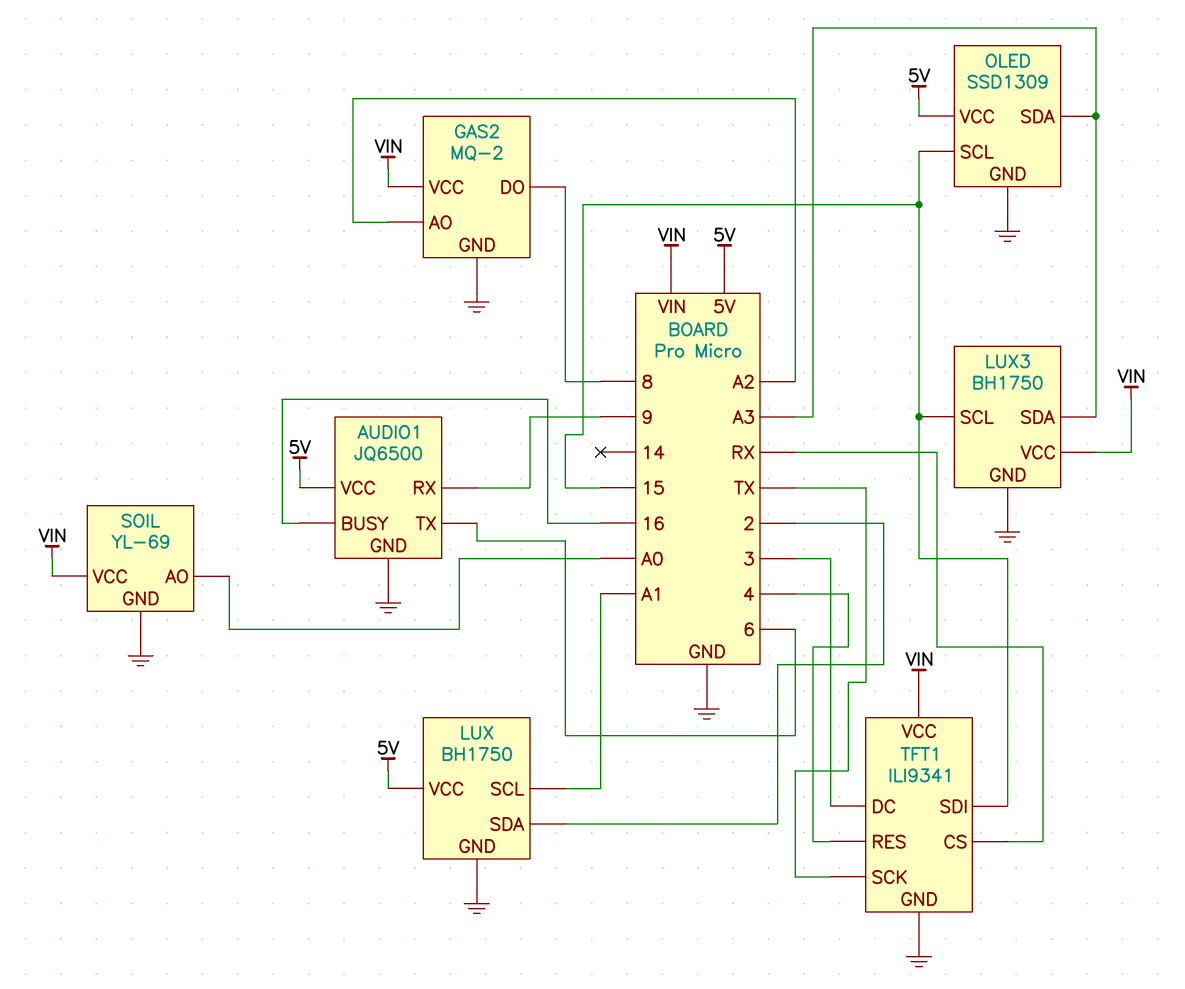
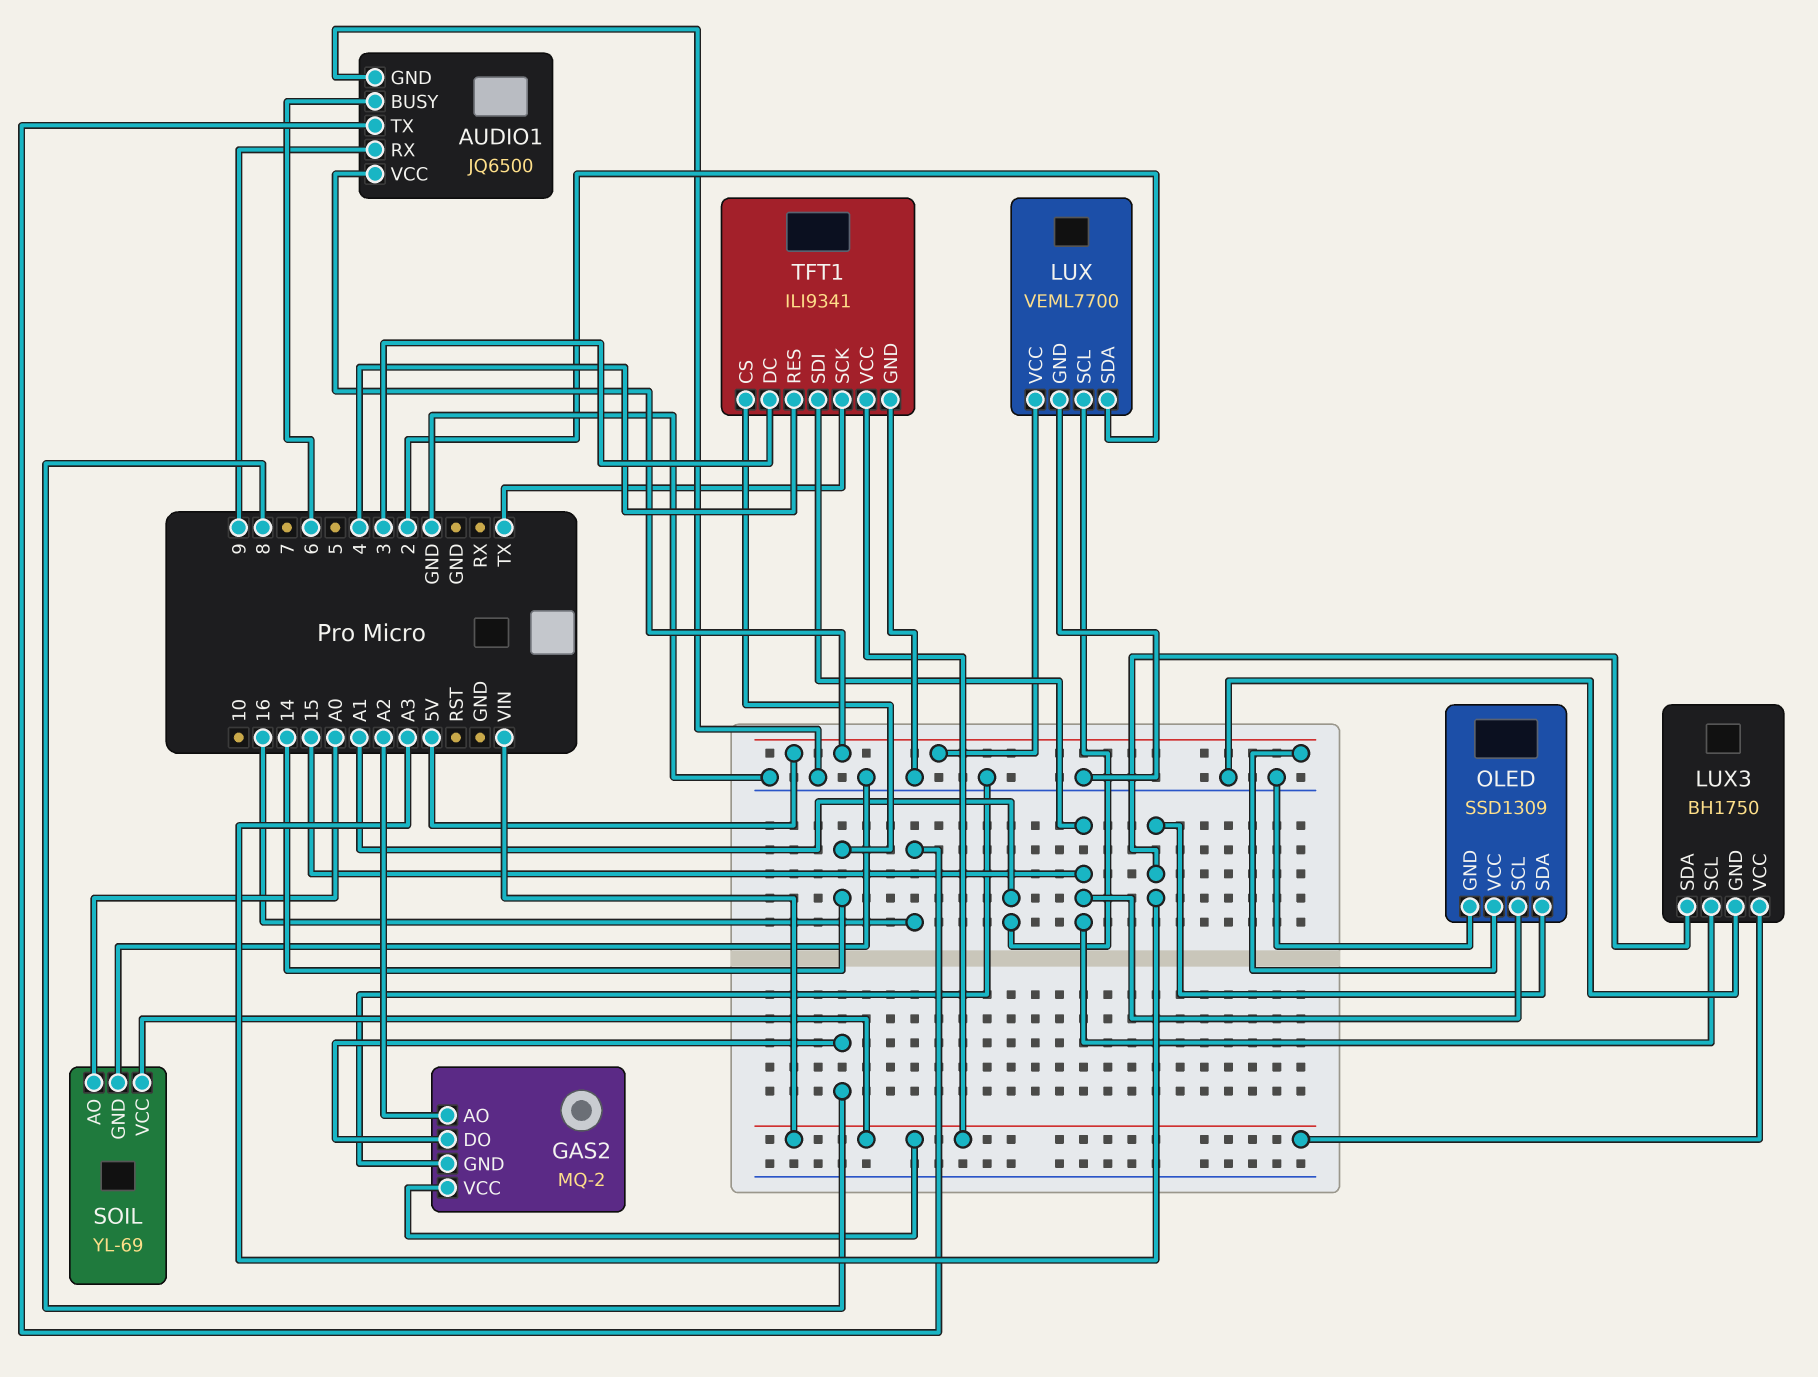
AUDIO1 pin BUSY: 16 -> 6
AUDIO1 pin TX: 6 -> 16
LUX: BH1750 -> VEML7700
TFT1 pin CS: RX -> 14

